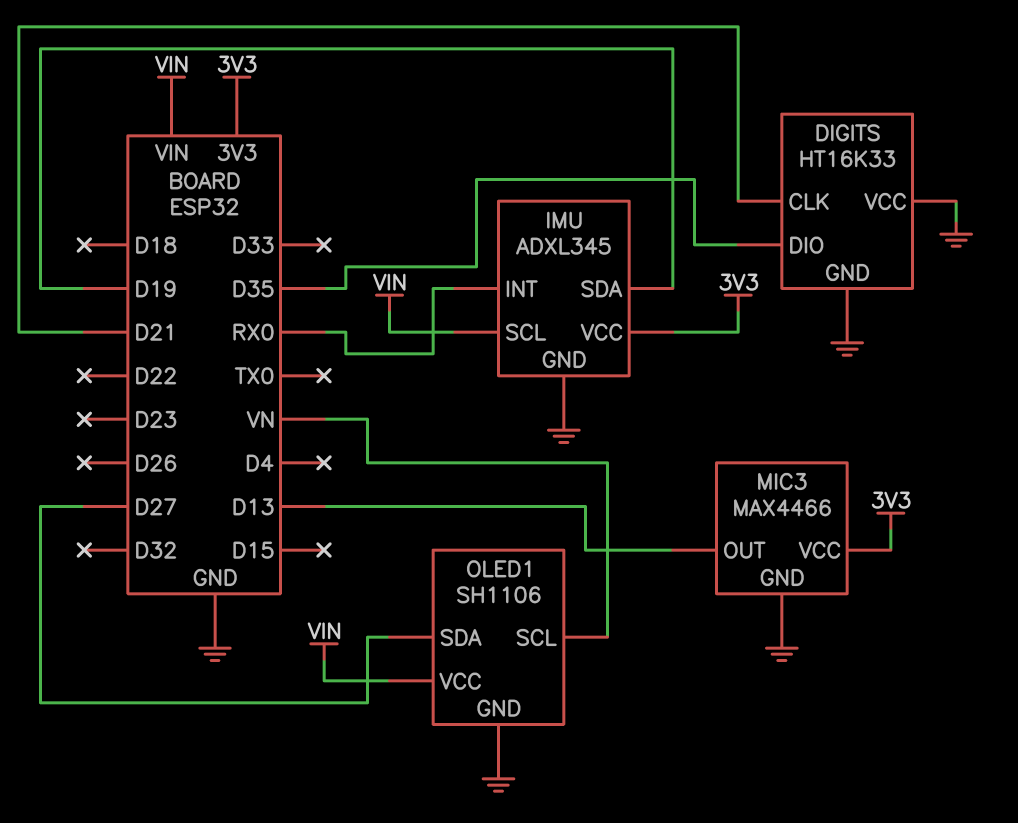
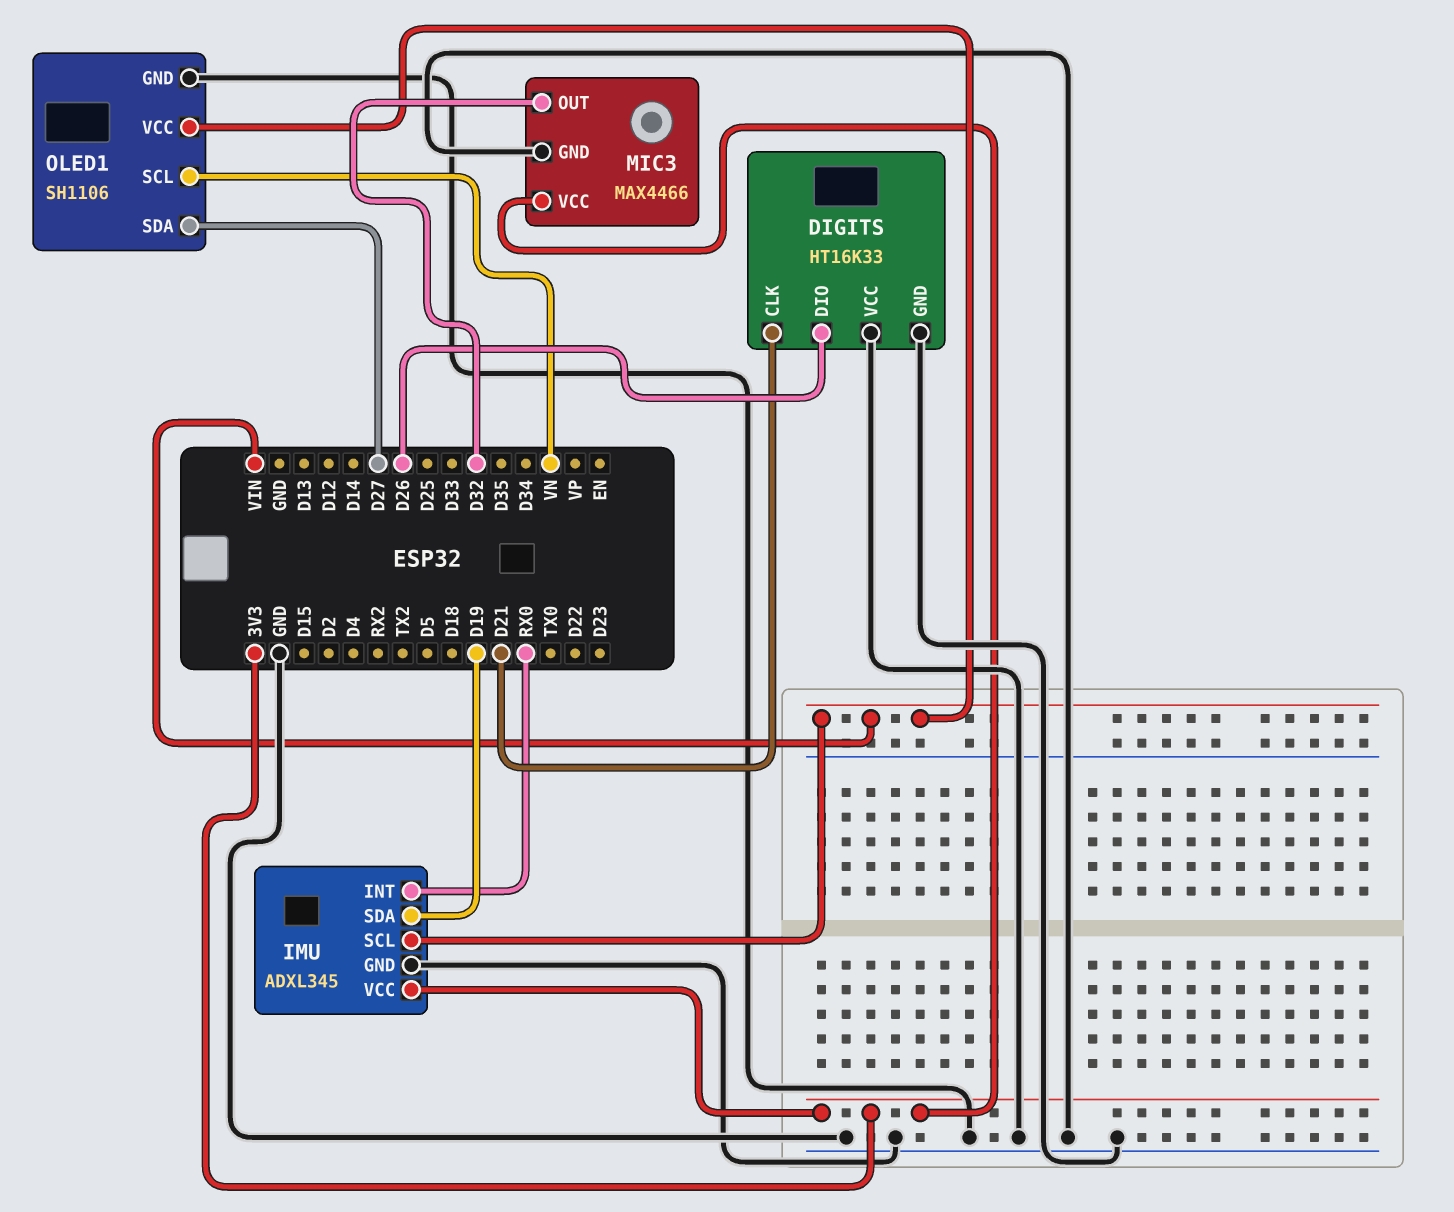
DIGITS pin DIO: D35 -> D26
MIC3 pin OUT: D13 -> D32

